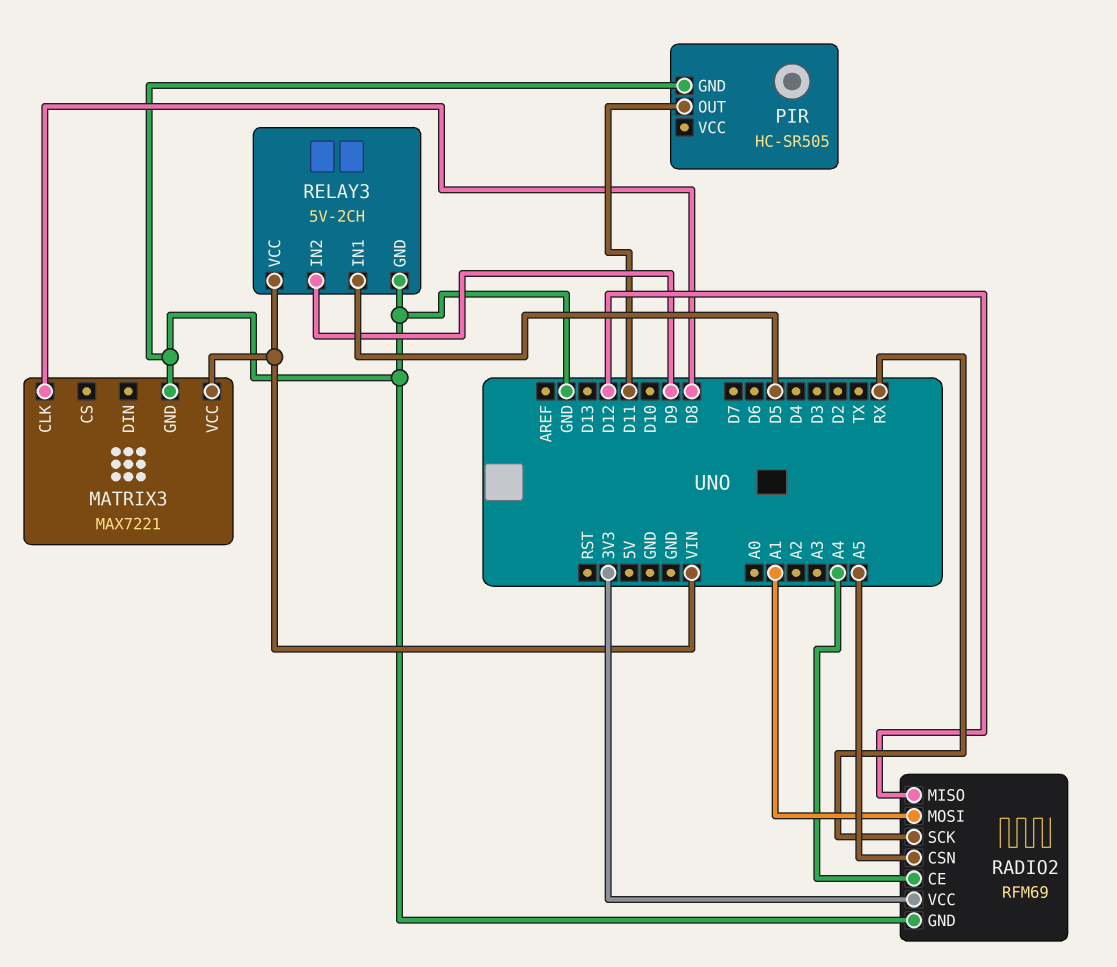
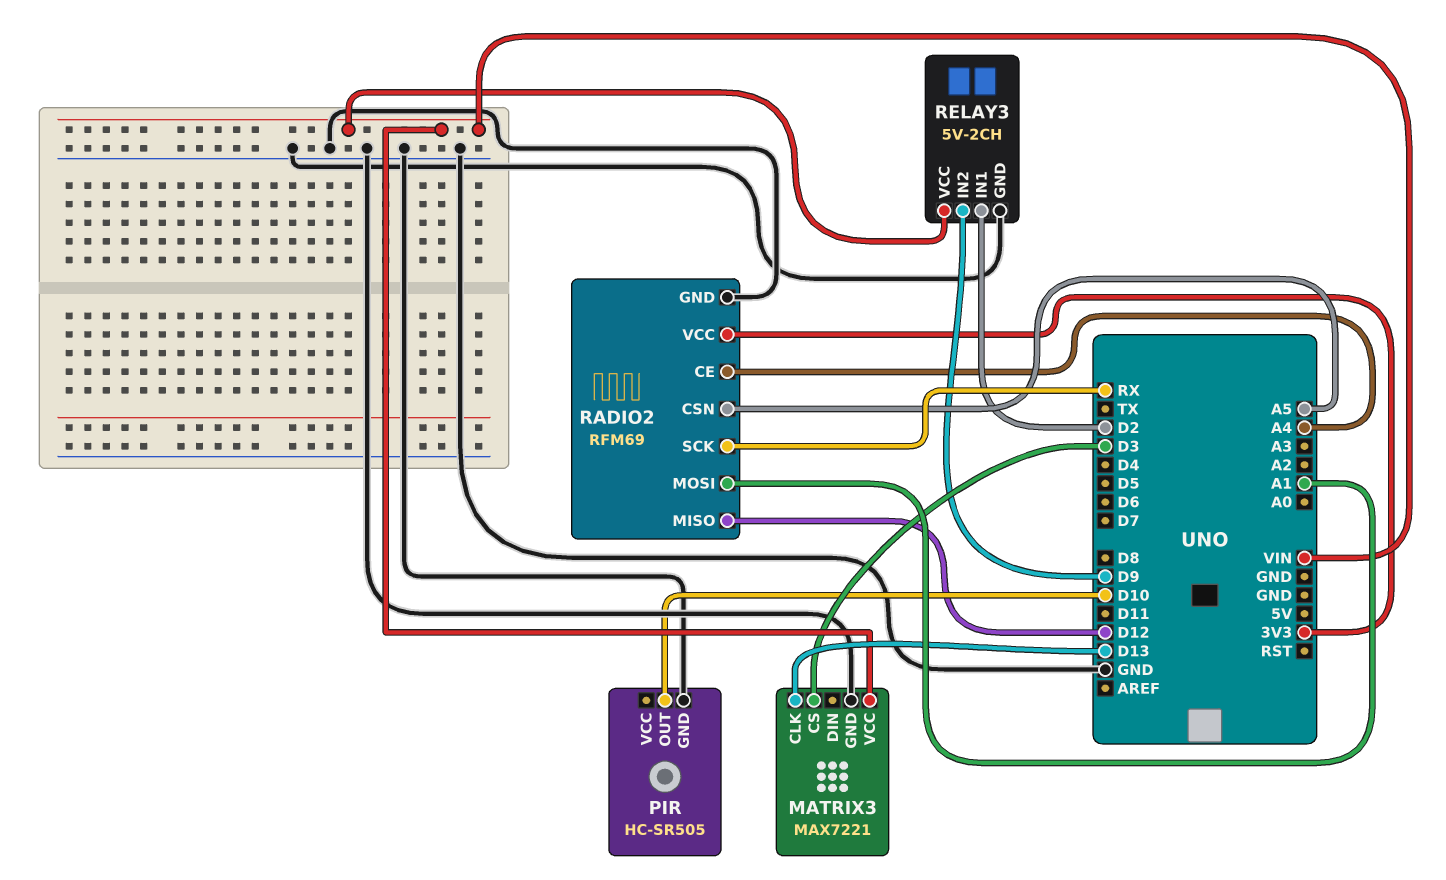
MATRIX3 pin CLK: D8 -> D13
MATRIX3 pin CS: none -> D3
PIR pin OUT: D11 -> D10
RELAY3 pin IN1: D5 -> D2

